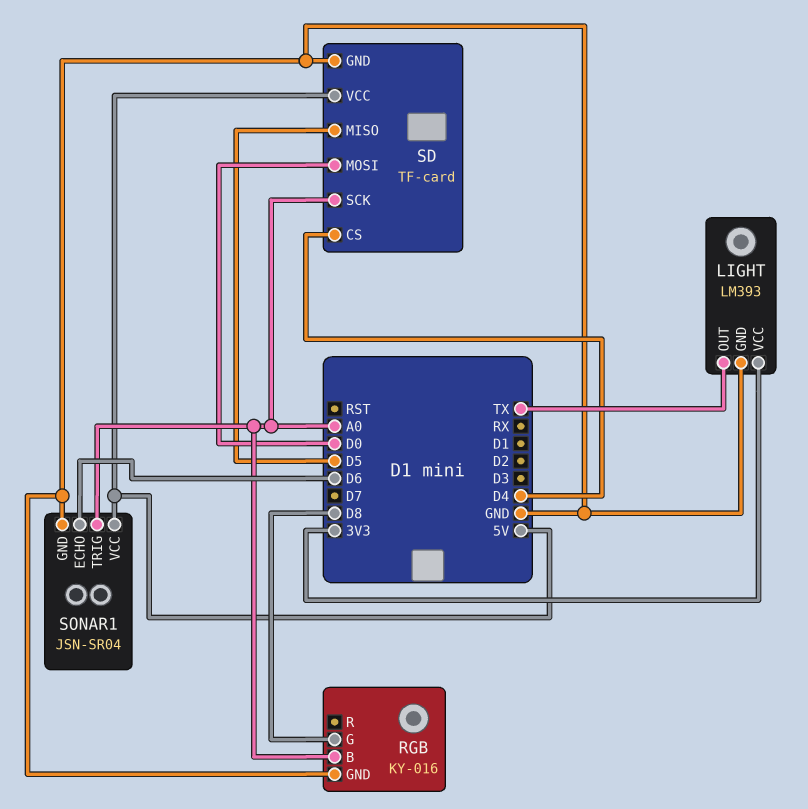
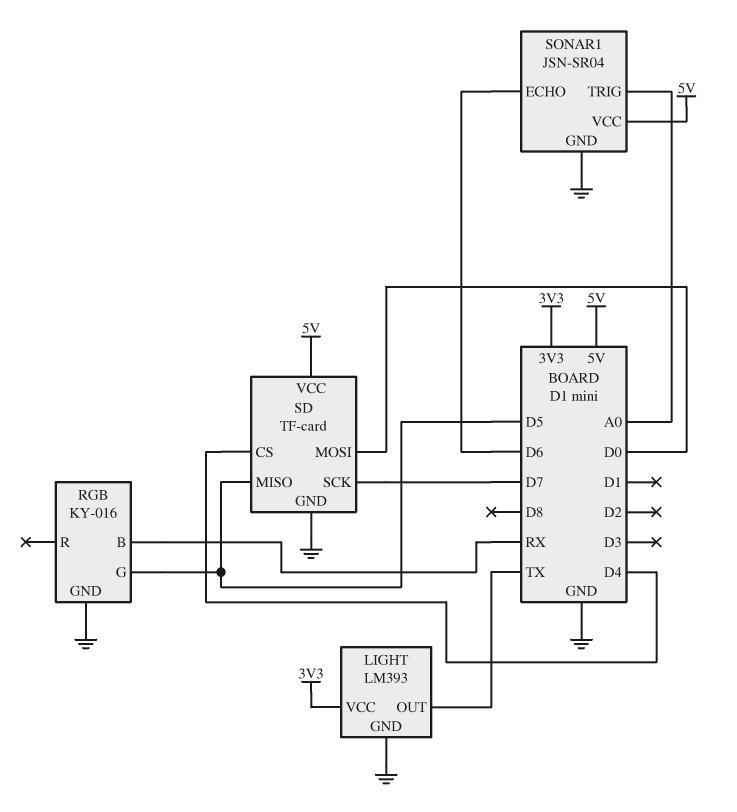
RGB pin B: A0 -> RX
RGB pin G: D8 -> D5
SD pin SCK: A0 -> D7

